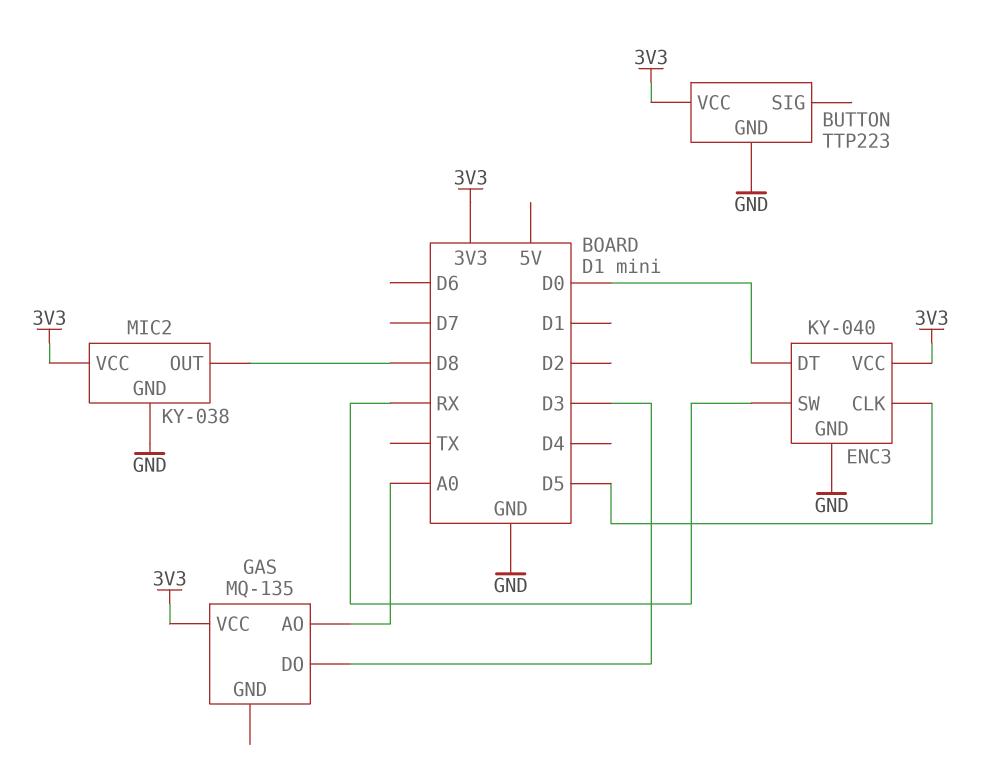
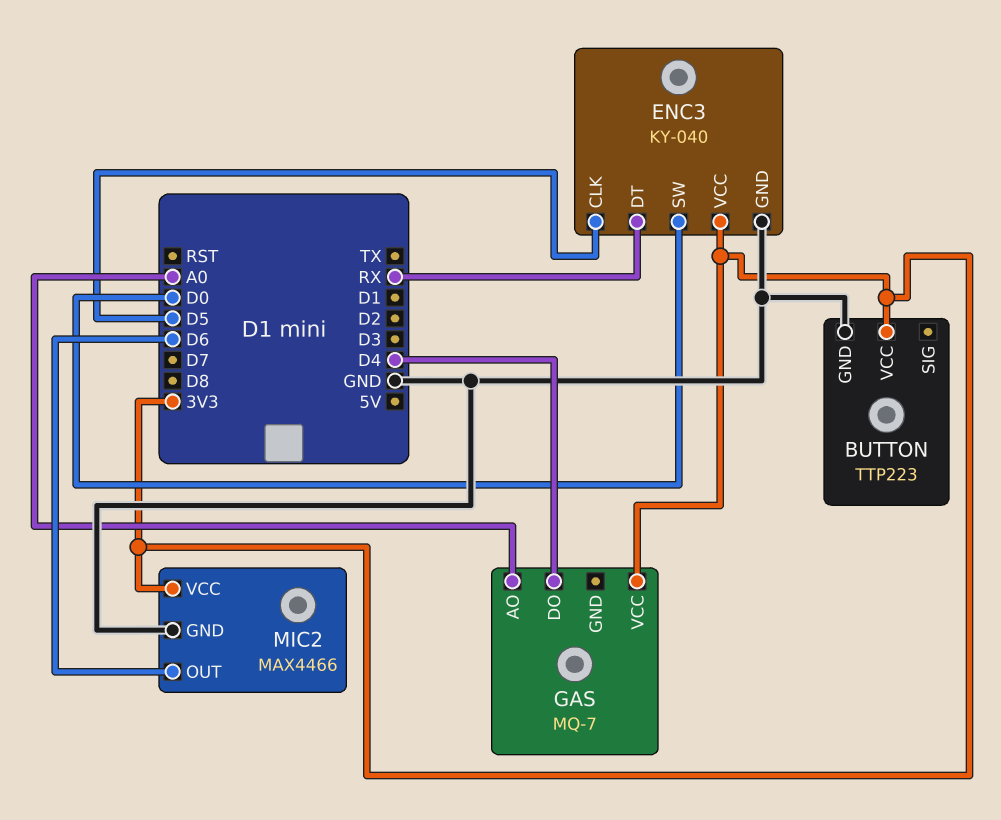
ENC3 pin DT: D0 -> RX
ENC3 pin SW: RX -> D0
GAS: MQ-135 -> MQ-7
GAS pin DO: D3 -> D4
MIC2: KY-038 -> MAX4466
MIC2 pin OUT: D8 -> D6

